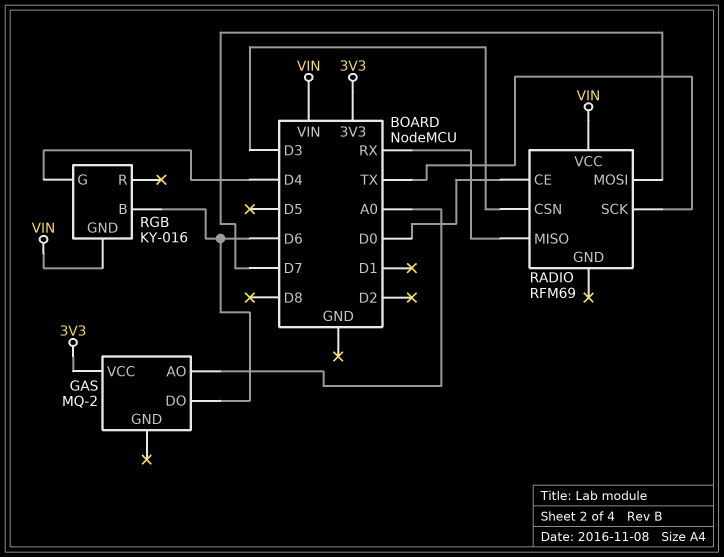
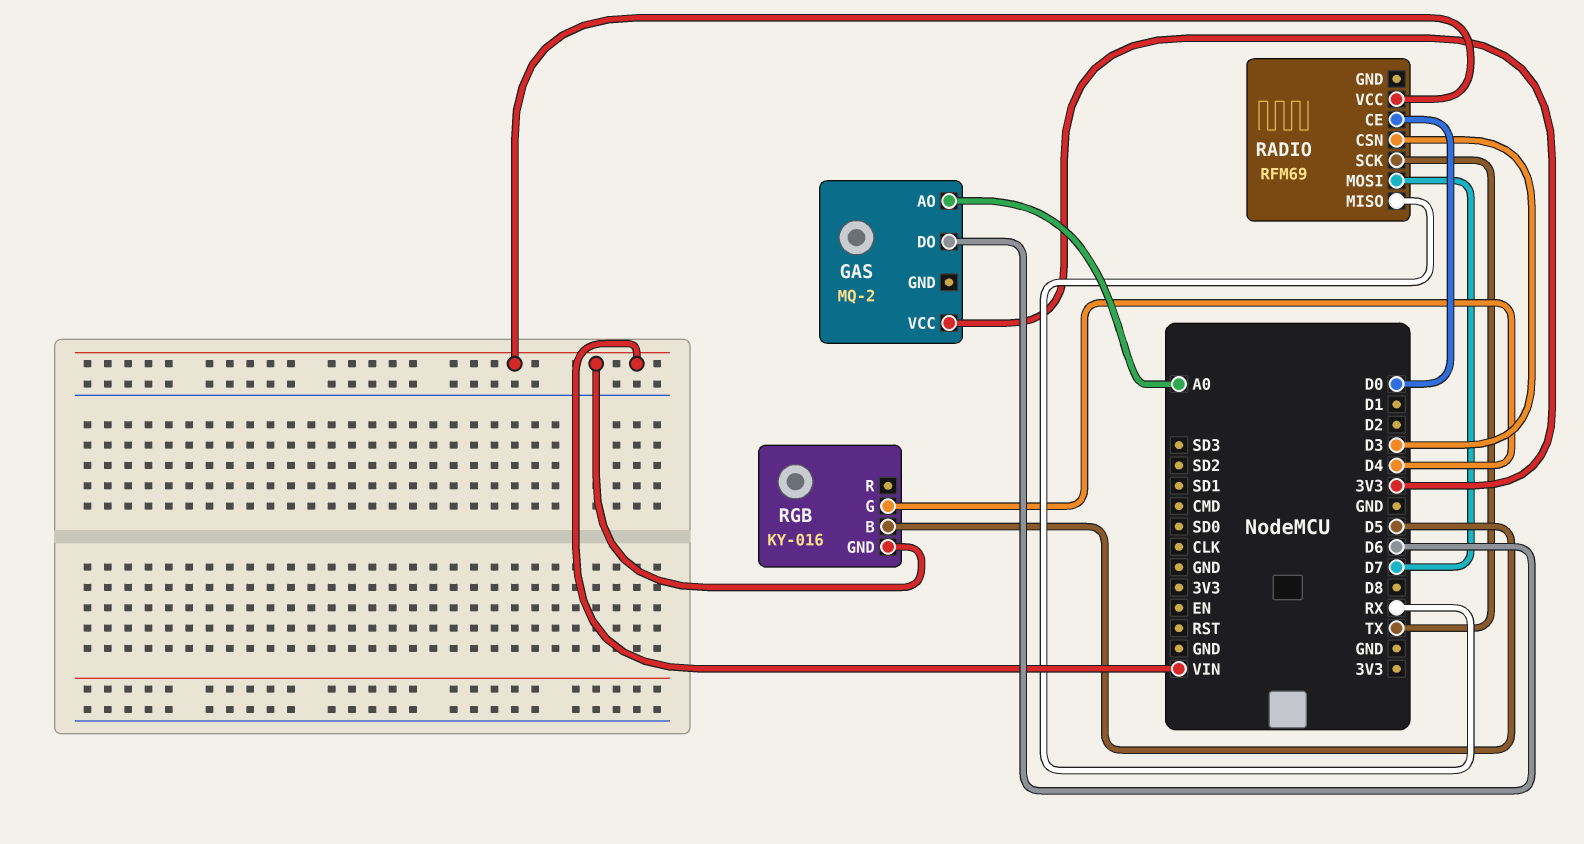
RGB pin B: D6 -> D5

